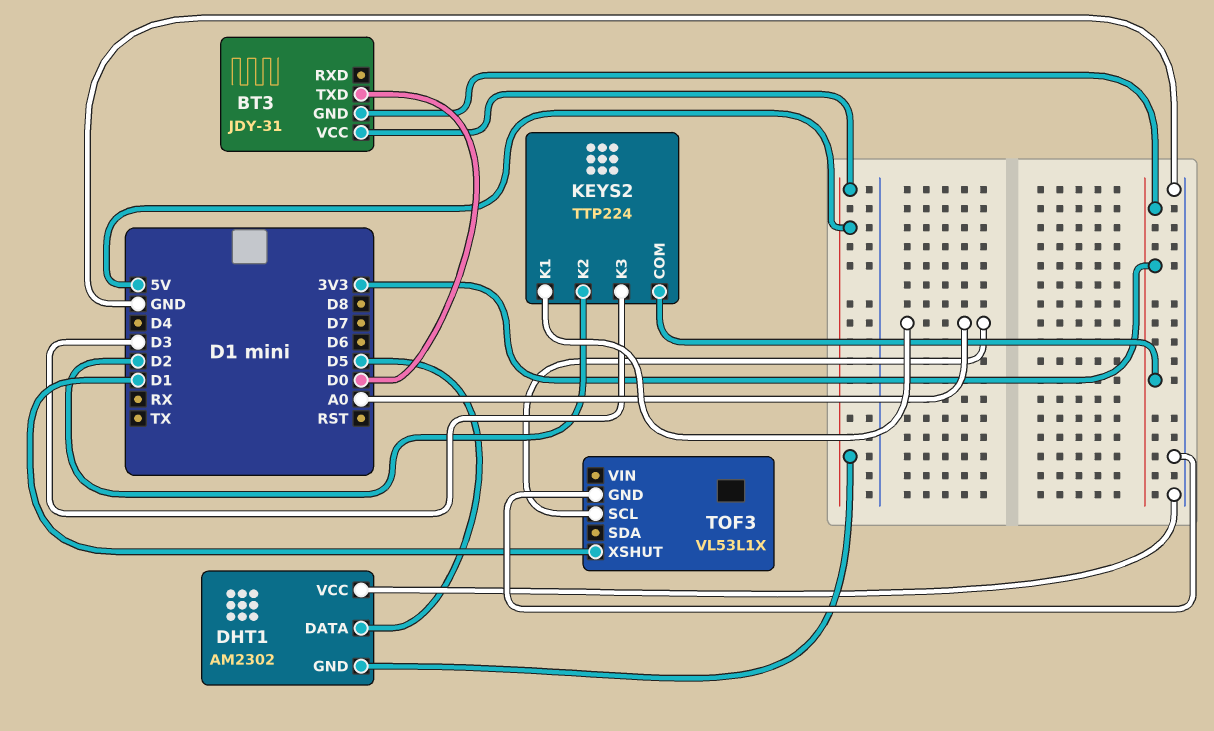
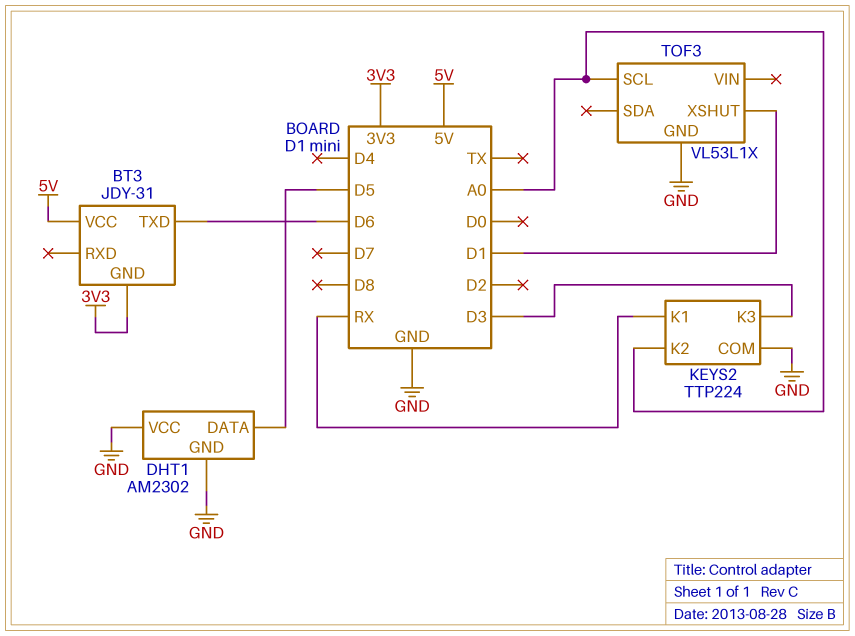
BT3 pin TXD: D0 -> D6
DHT1 pin GND: 5V -> GND
KEYS2 pin COM: 3V3 -> GND
KEYS2 pin K1: A0 -> RX
KEYS2 pin K2: D2 -> A0

